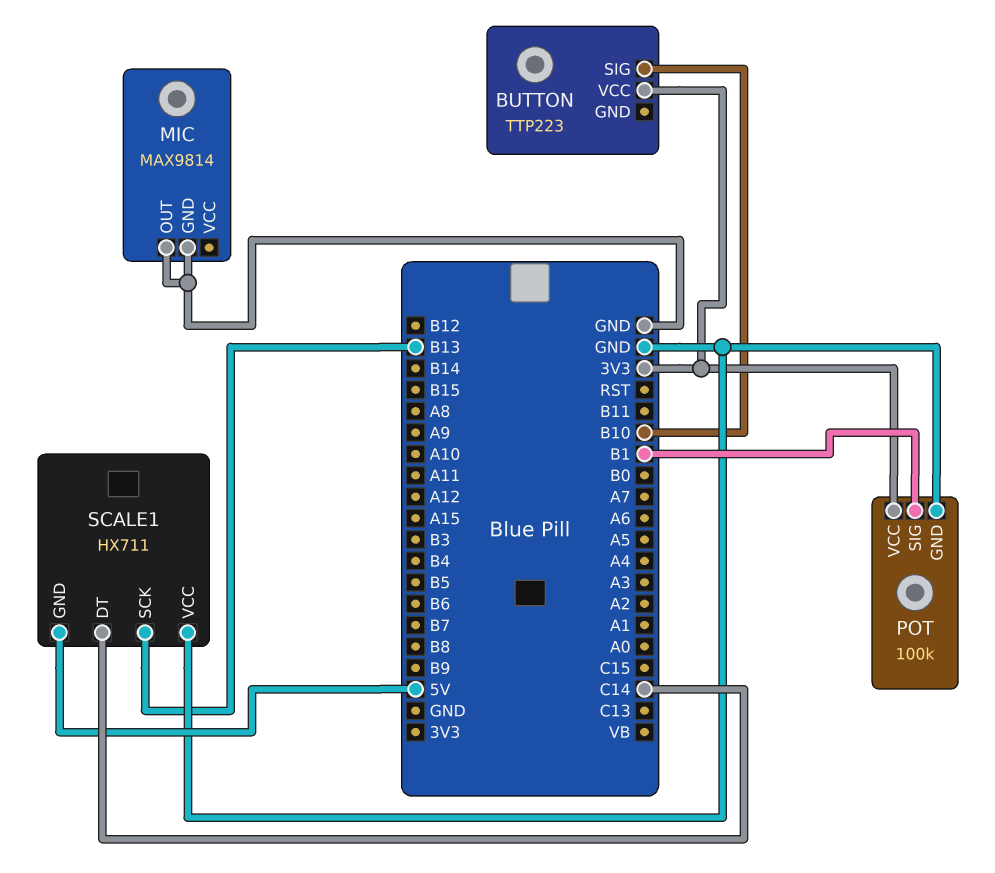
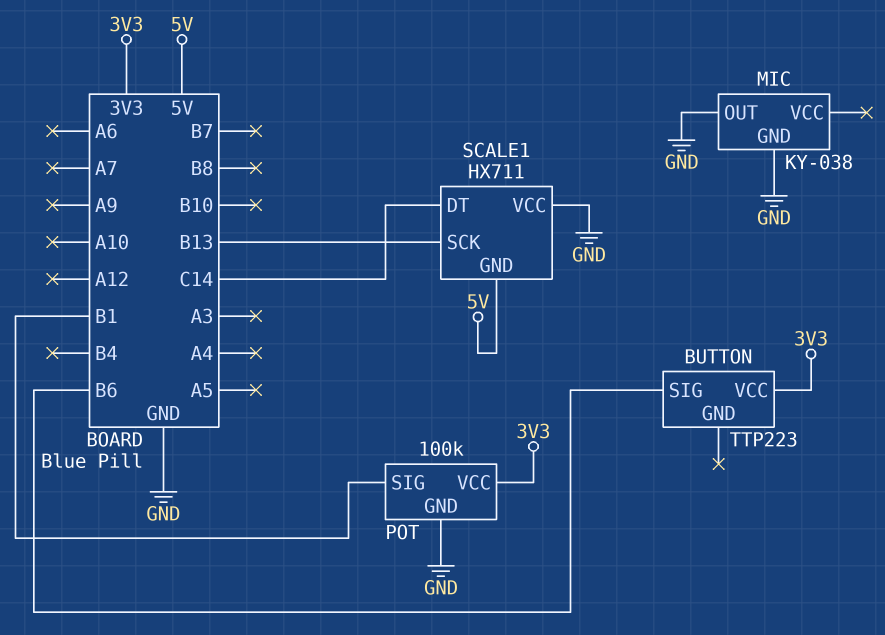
BUTTON pin SIG: B10 -> B6
MIC: MAX9814 -> KY-038

